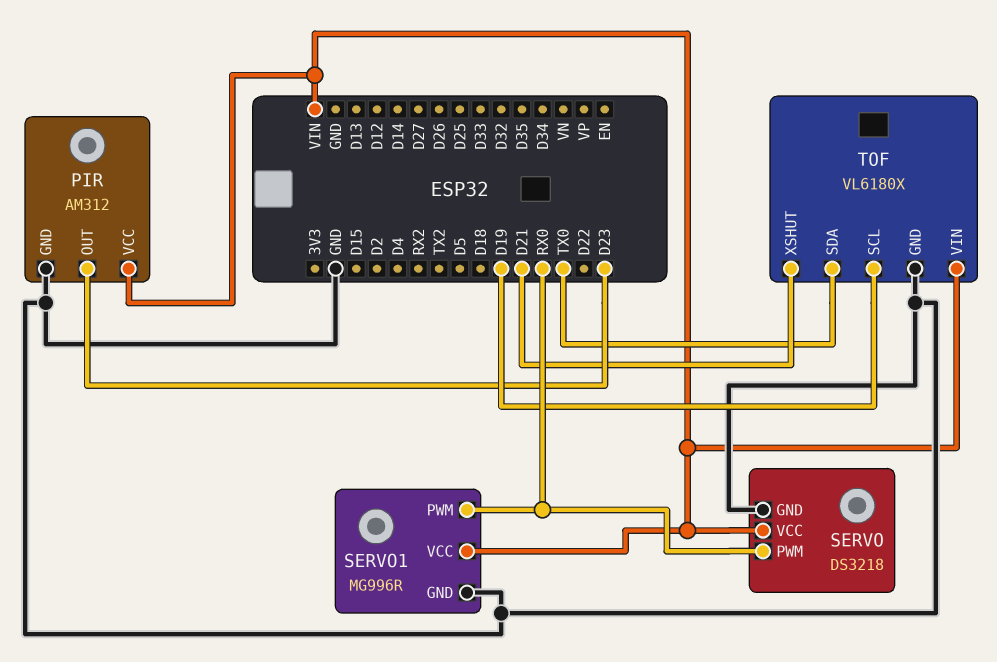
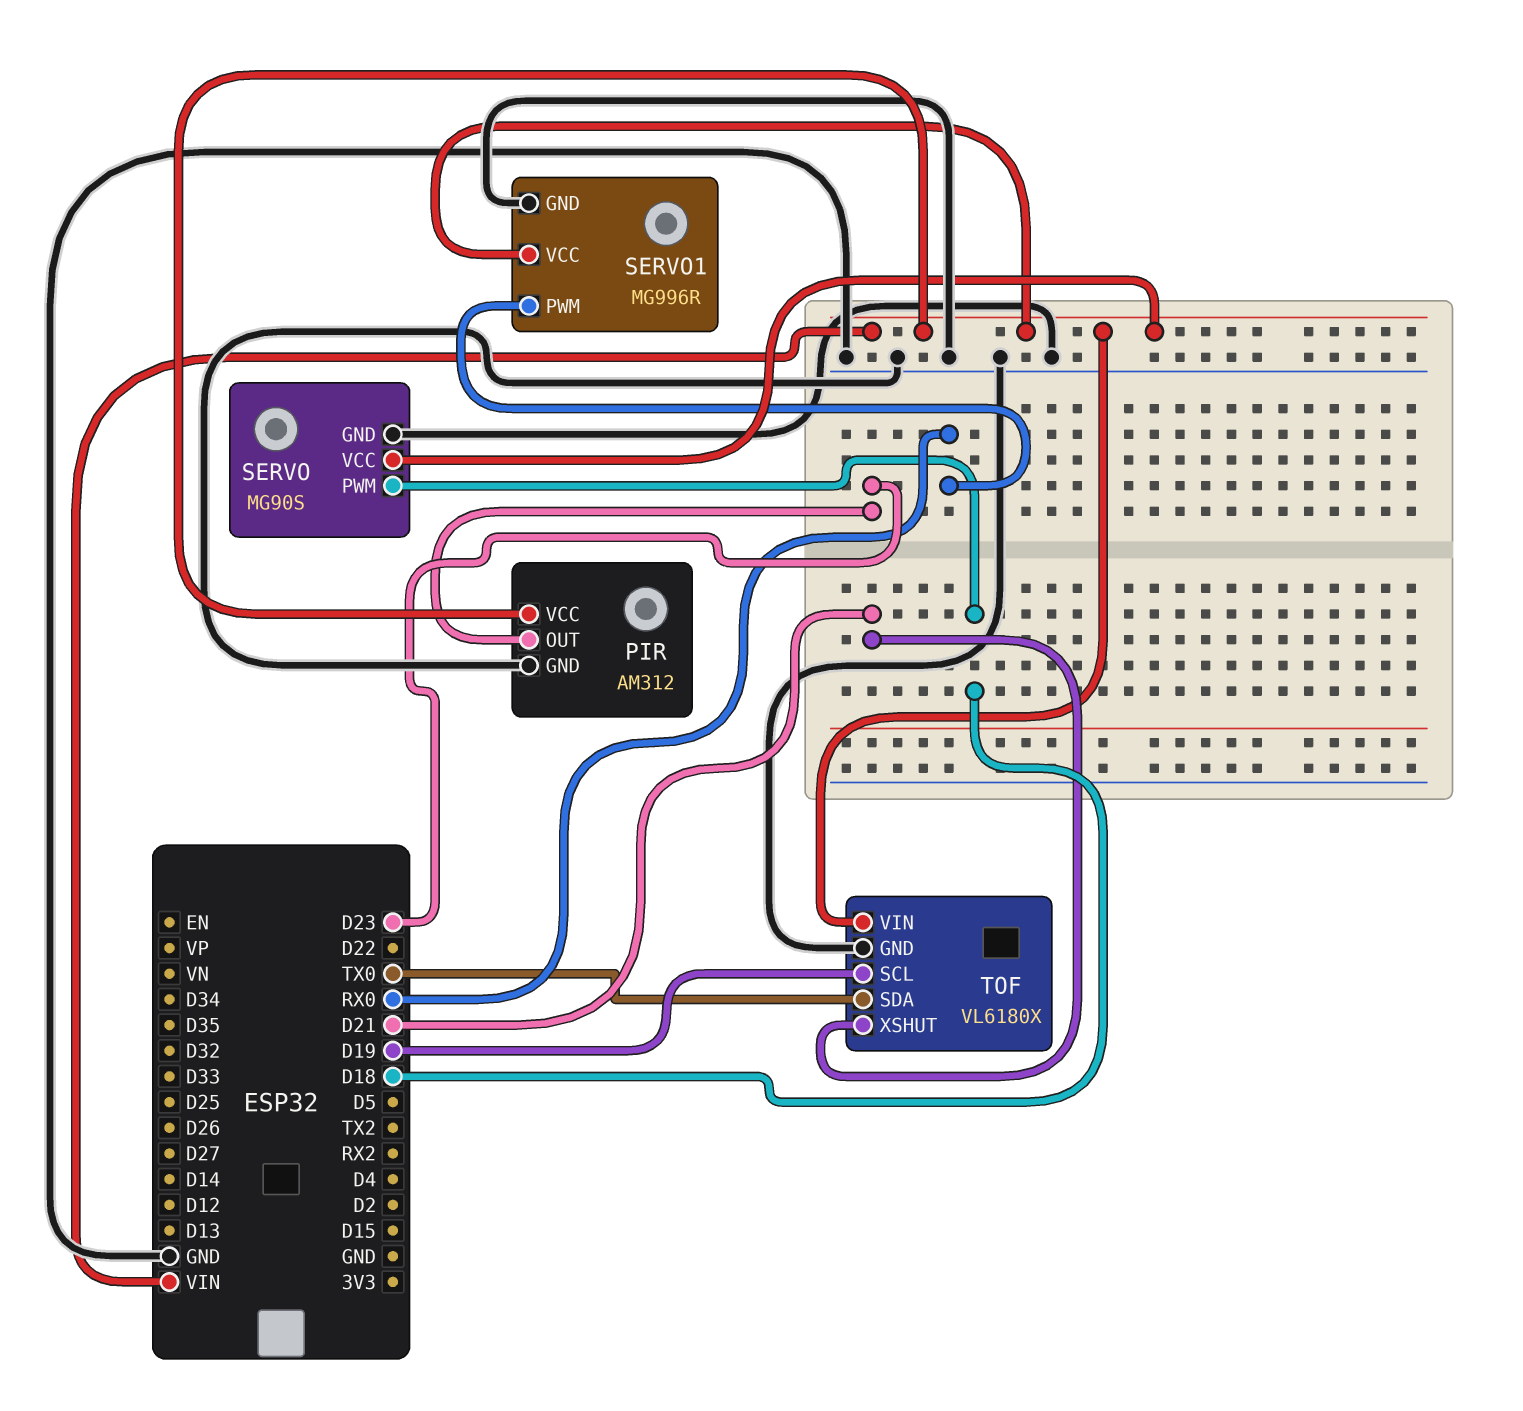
SERVO: DS3218 -> MG90S
SERVO pin PWM: RX0 -> D18

